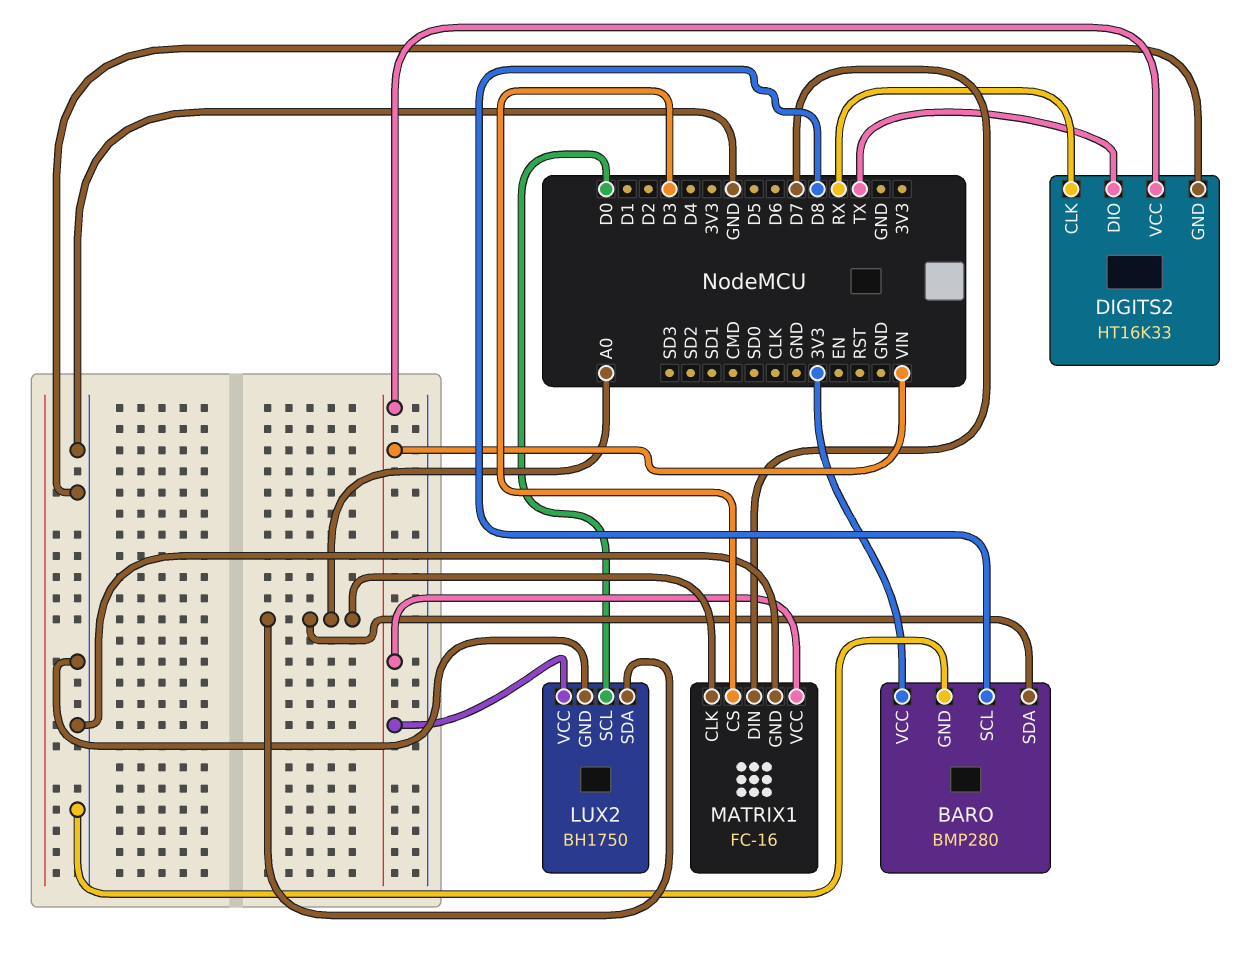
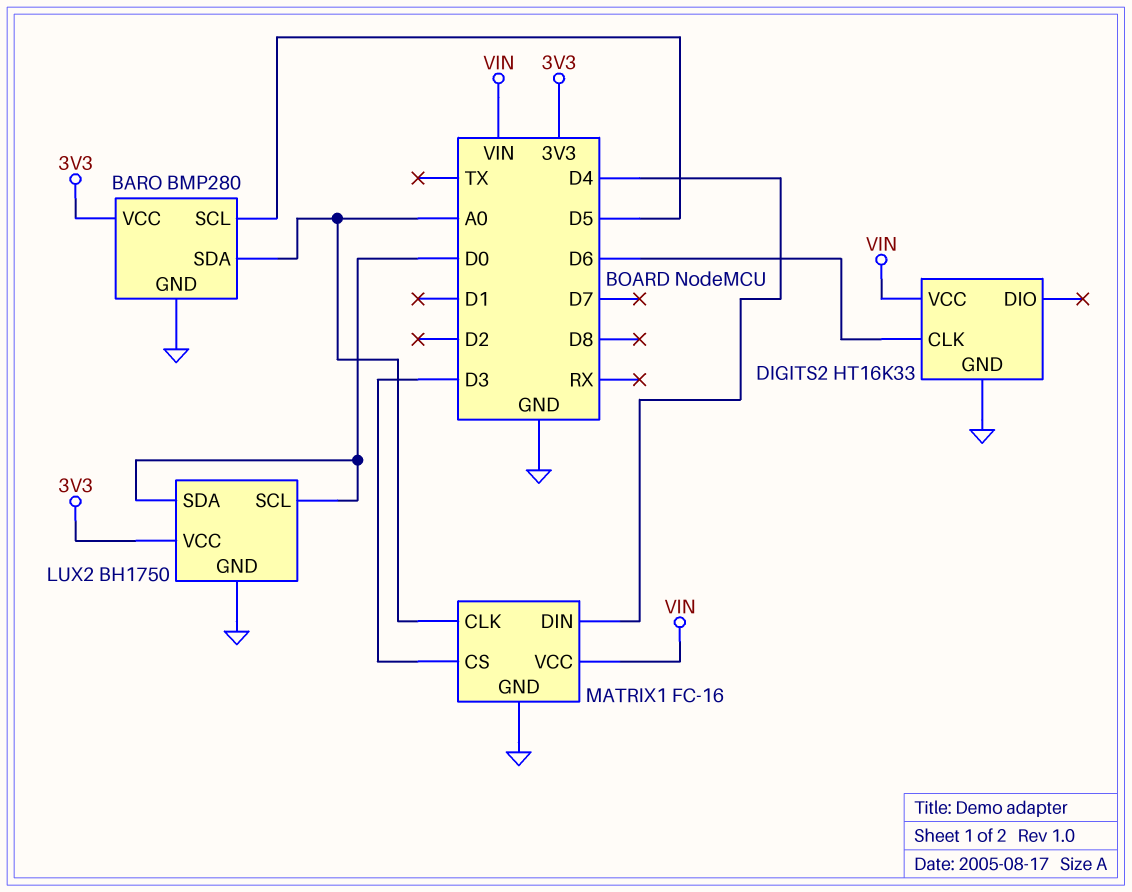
BARO pin SCL: D8 -> D5
DIGITS2 pin CLK: RX -> D6
DIGITS2 pin DIO: TX -> none
LUX2 pin SDA: A0 -> D0
LUX2 pin VCC: VIN -> 3V3
MATRIX1 pin DIN: D7 -> D4

